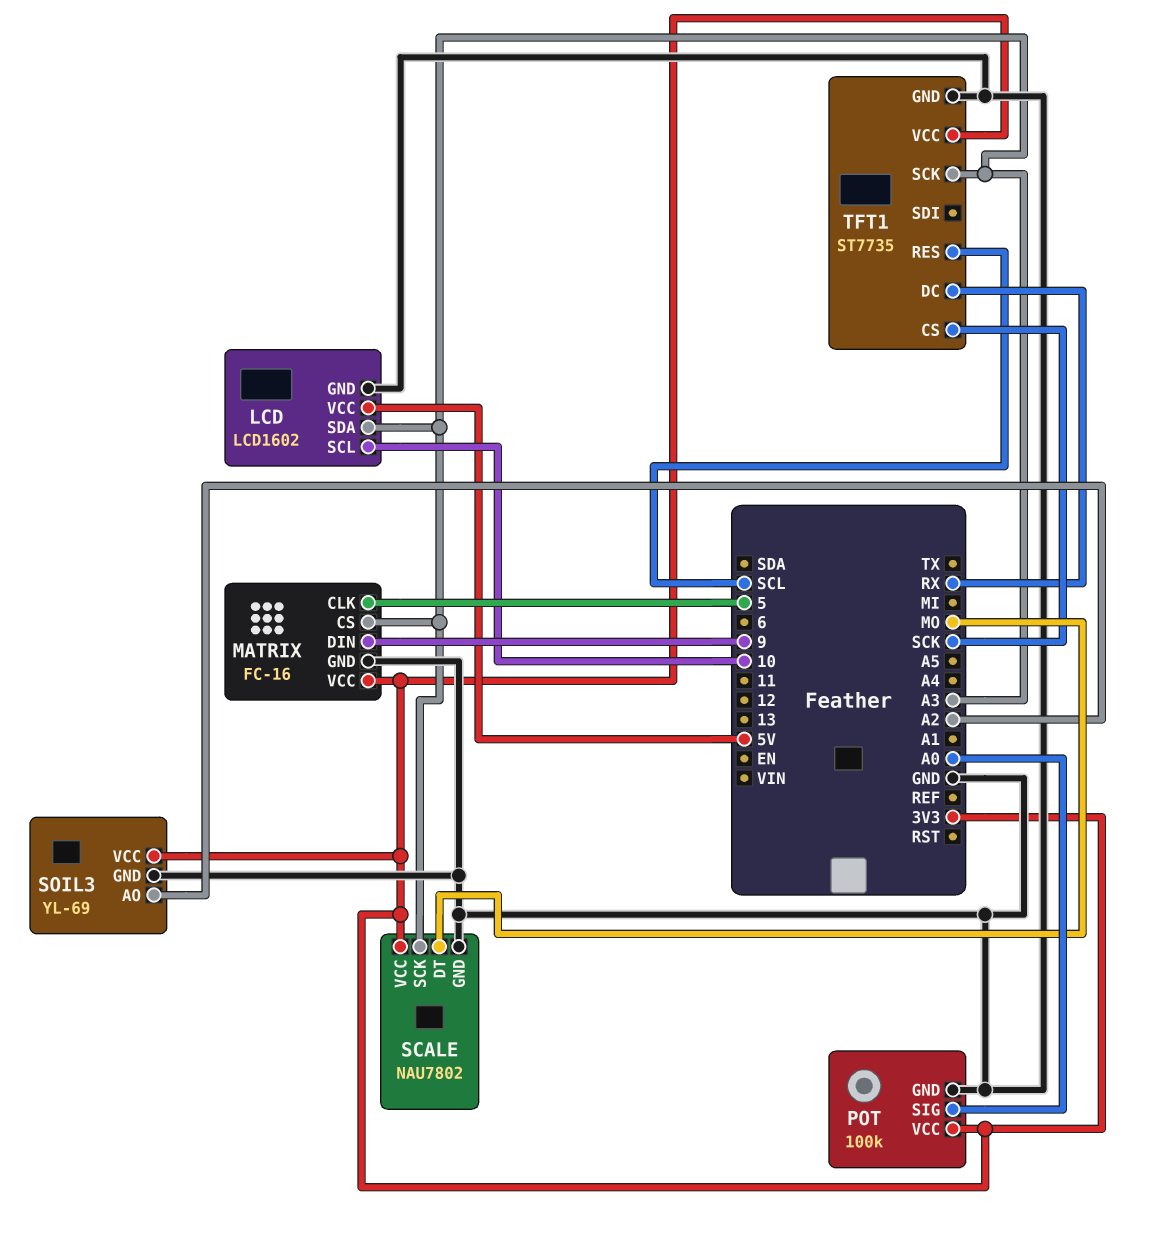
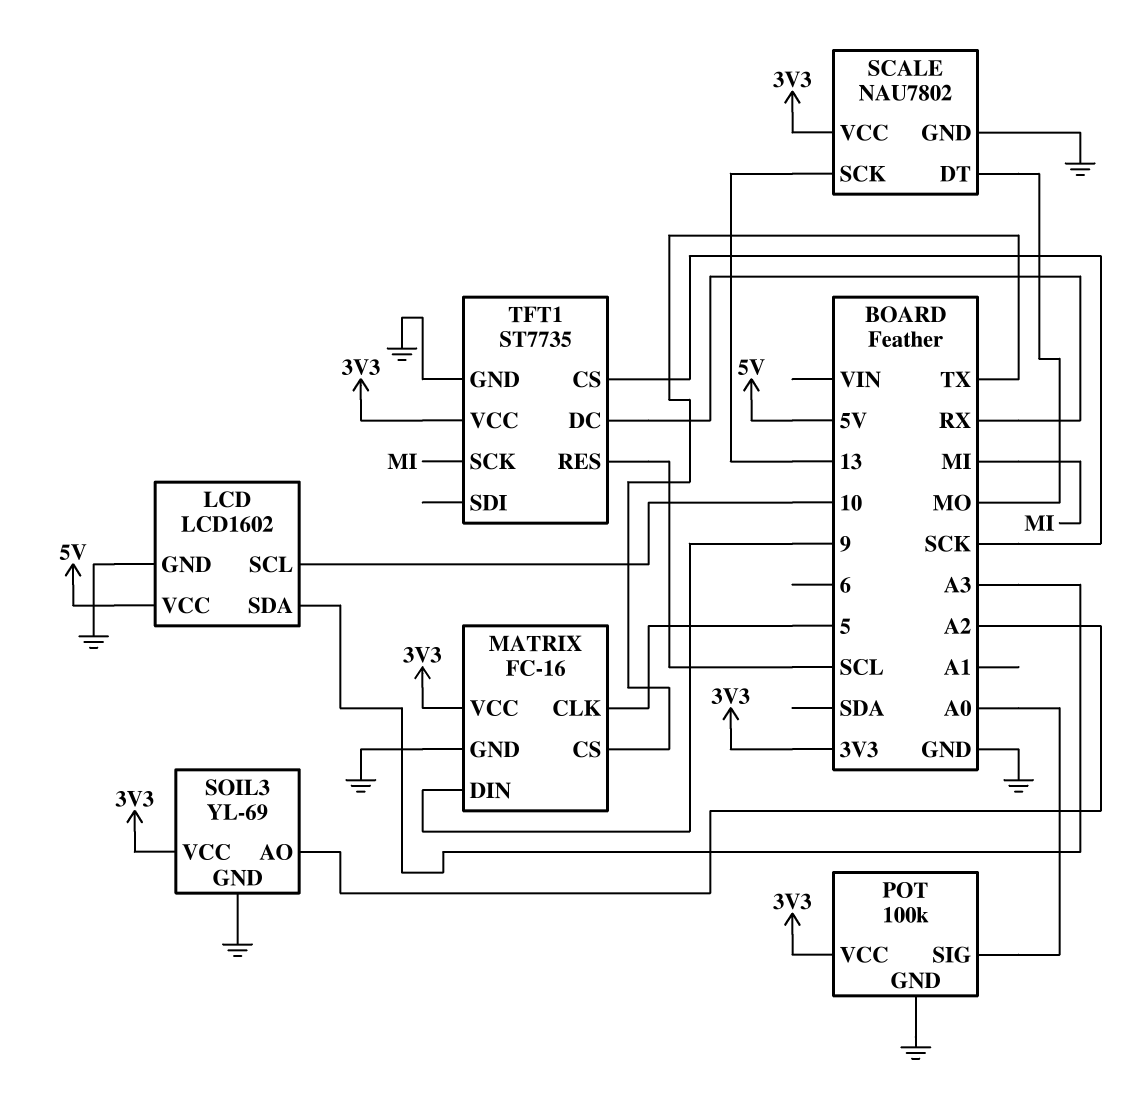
MATRIX pin CS: A3 -> TX
SCALE pin SCK: A3 -> 13
TFT1 pin SCK: A3 -> MI

